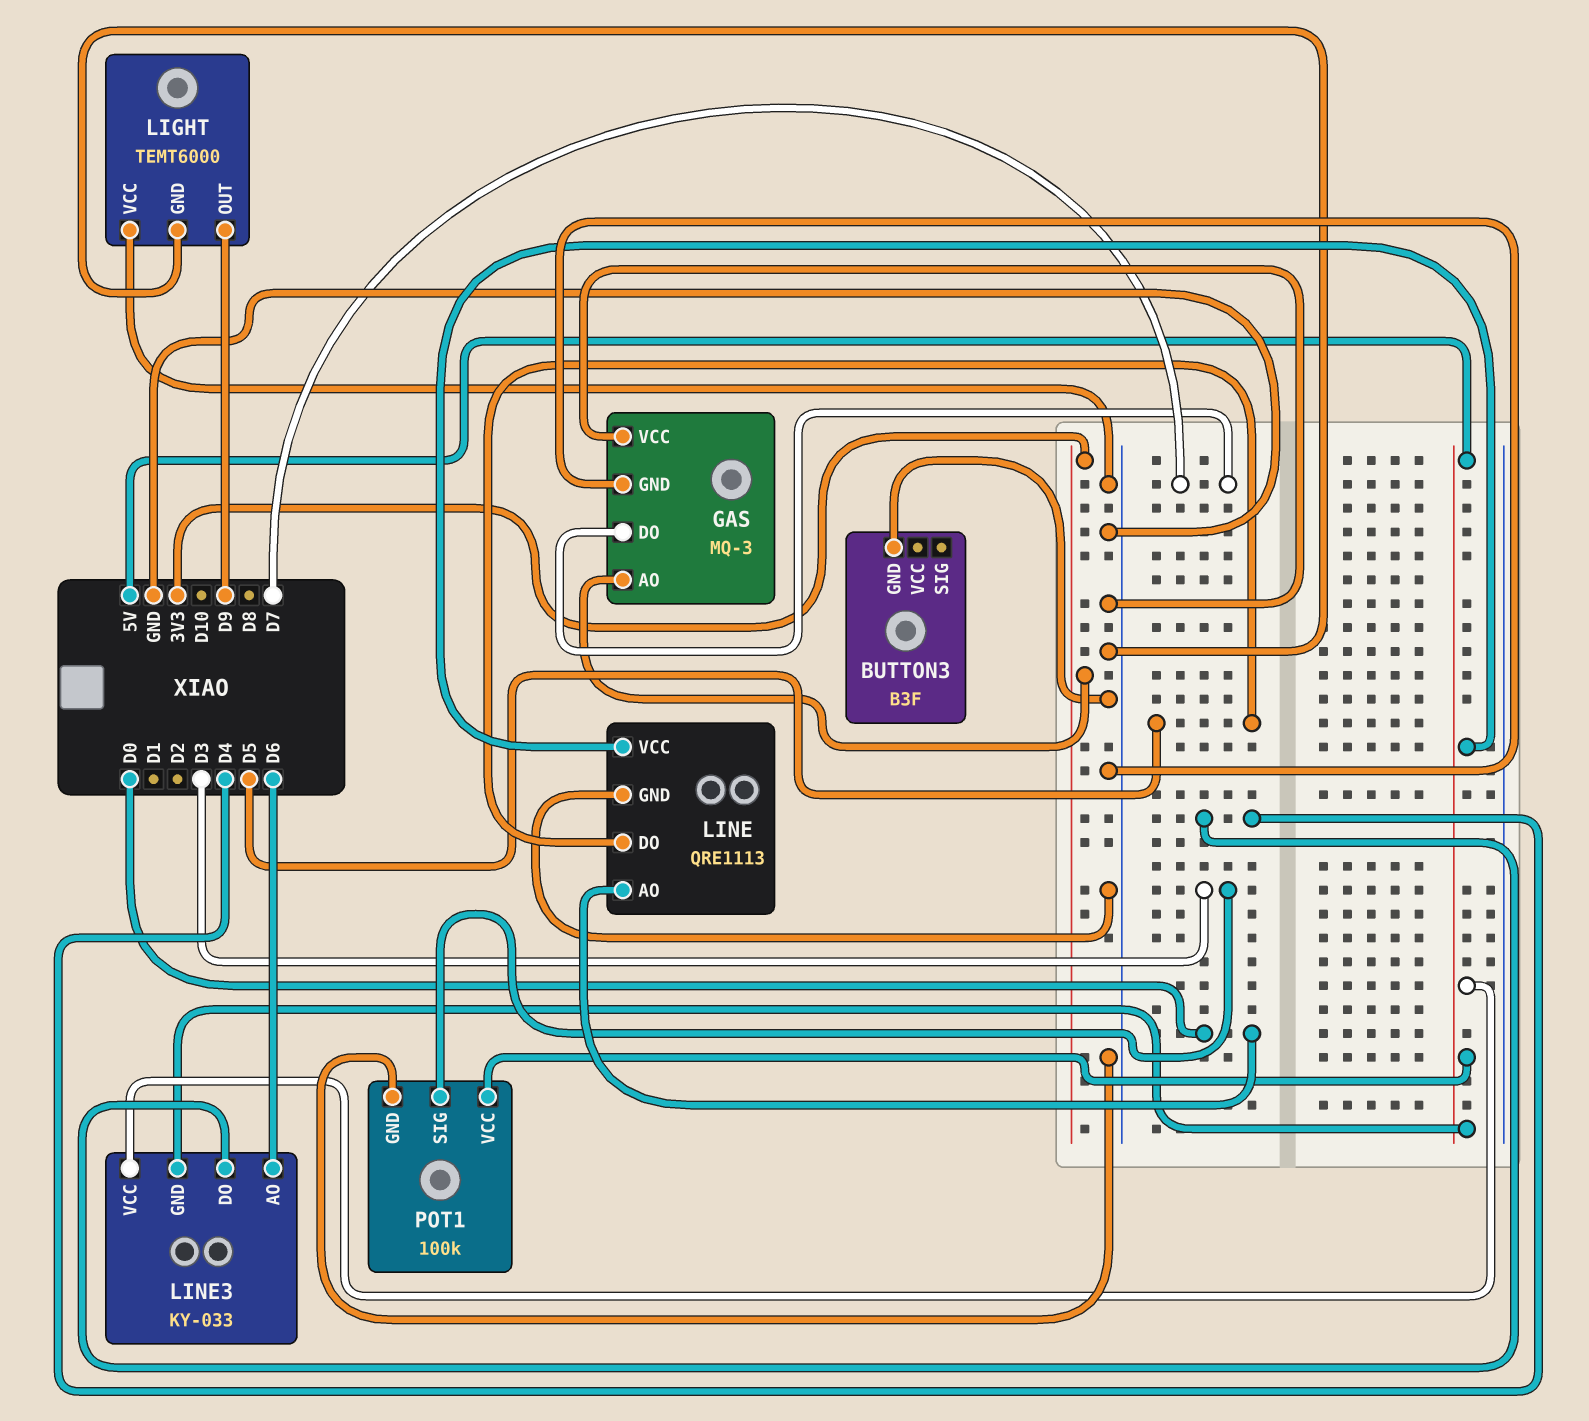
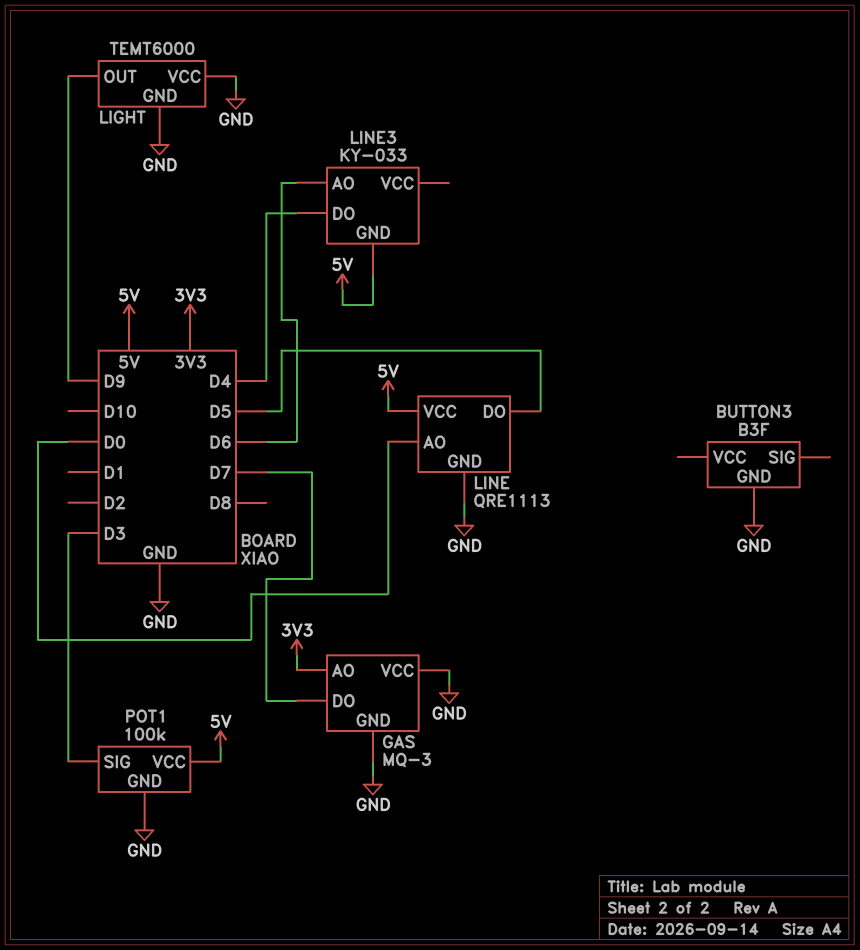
LINE3 pin VCC: 5V -> none

